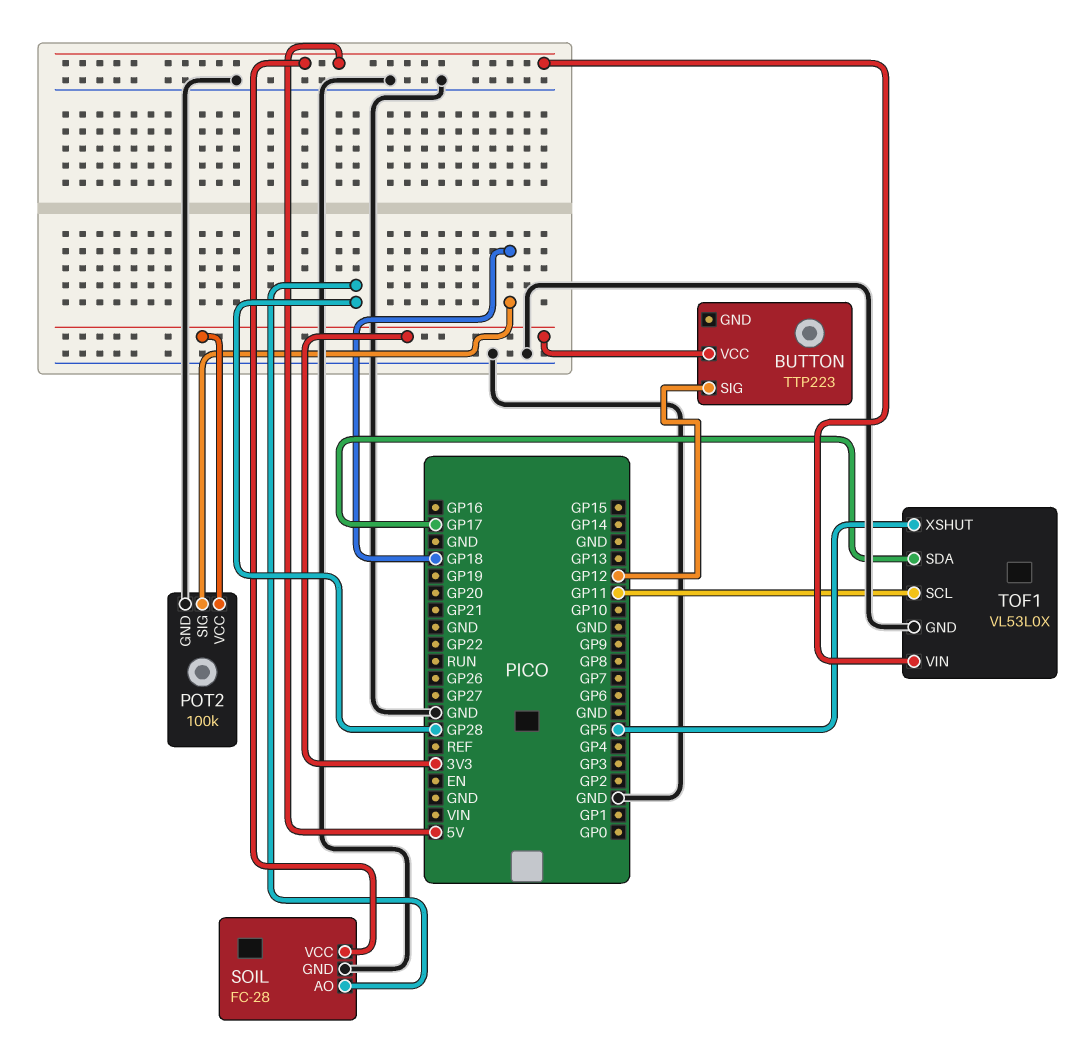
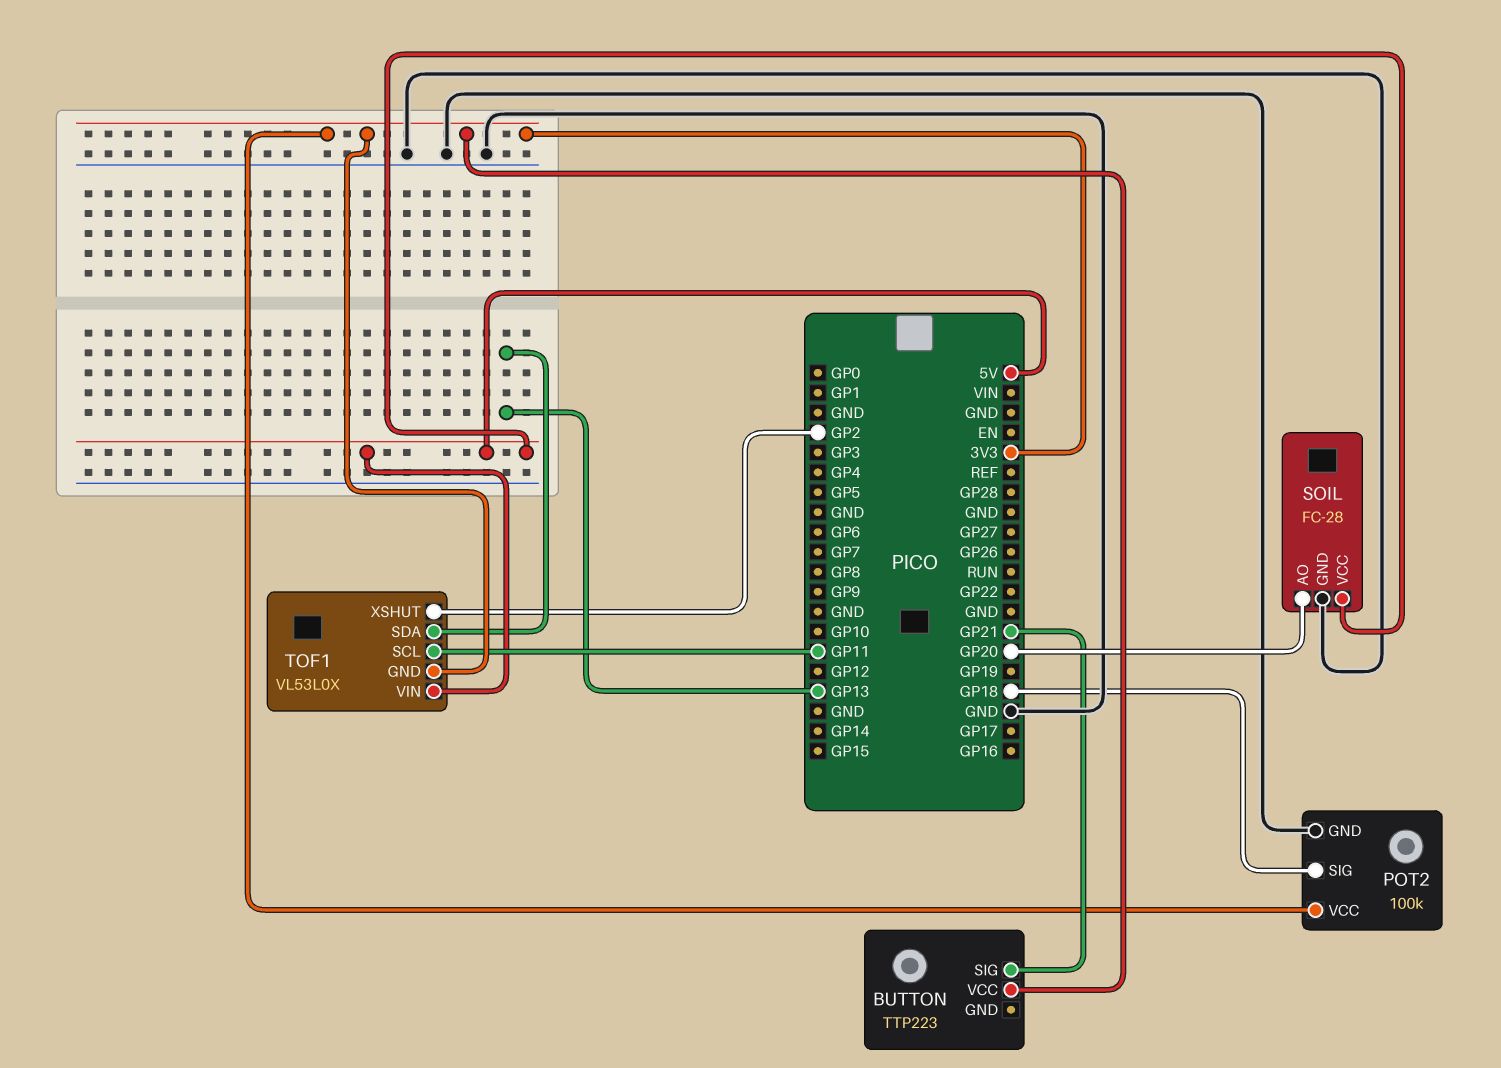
BUTTON pin SIG: GP12 -> GP21
SOIL pin AO: GP28 -> GP20
TOF1 pin GND: GND -> 3V3
TOF1 pin SDA: GP17 -> GP13
TOF1 pin XSHUT: GP5 -> GP2

